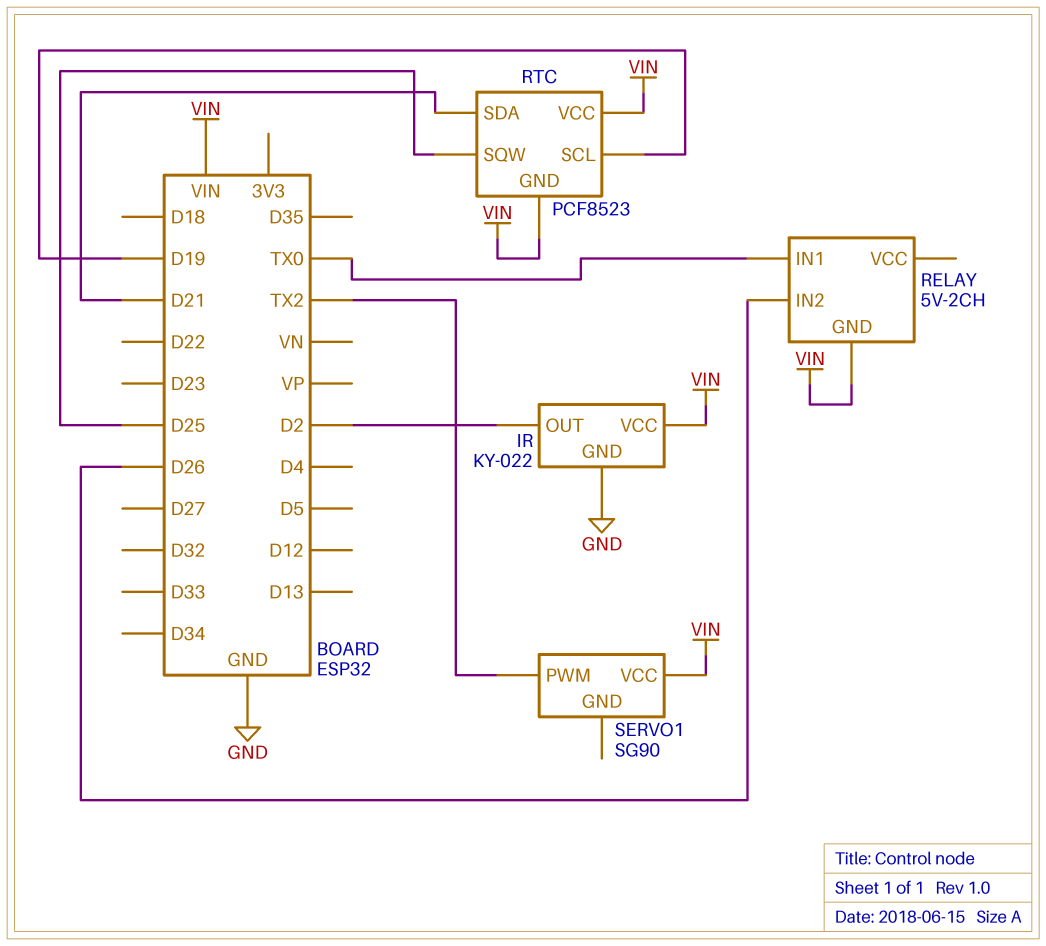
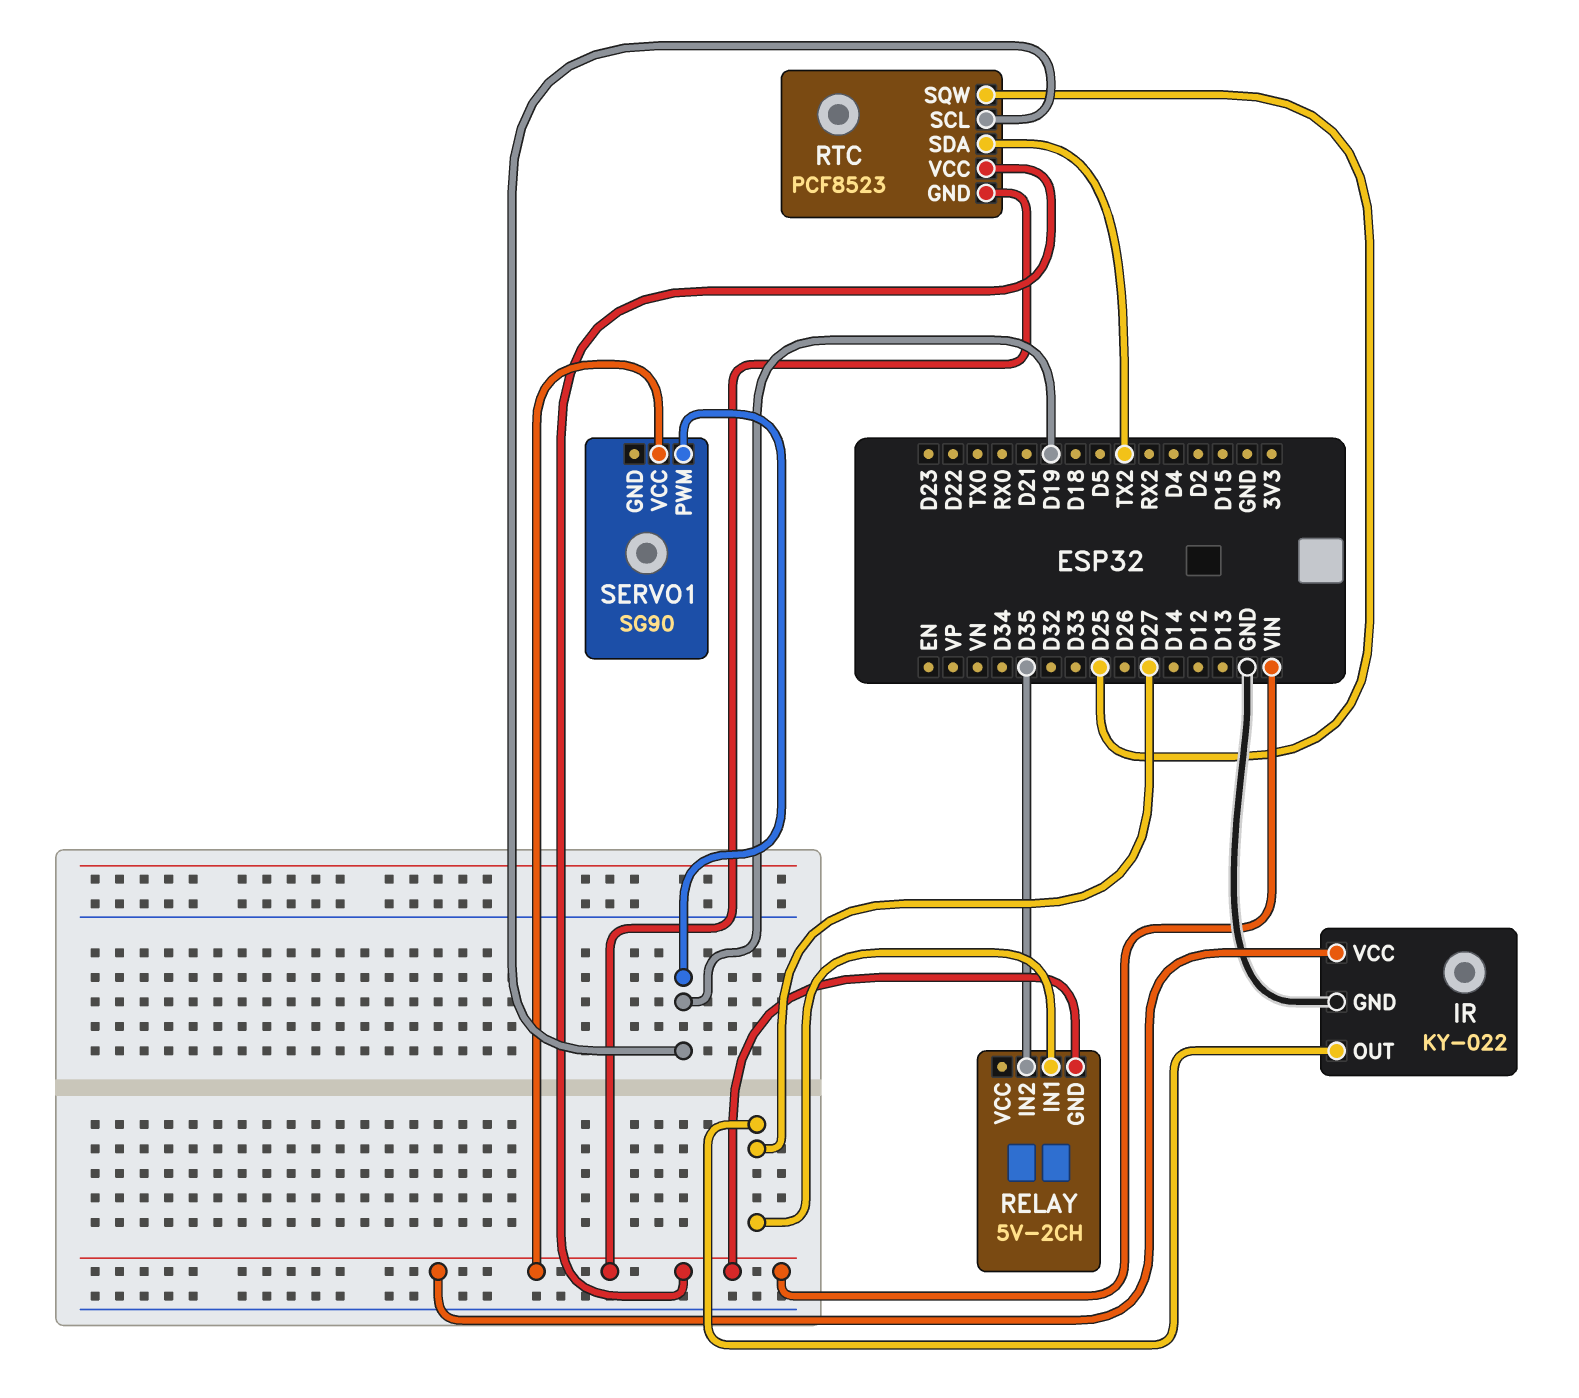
IR pin OUT: D2 -> D27
RELAY pin IN1: TX0 -> D27
RELAY pin IN2: D26 -> D35
RTC pin SDA: D21 -> TX2
SERVO1 pin PWM: TX2 -> D19

